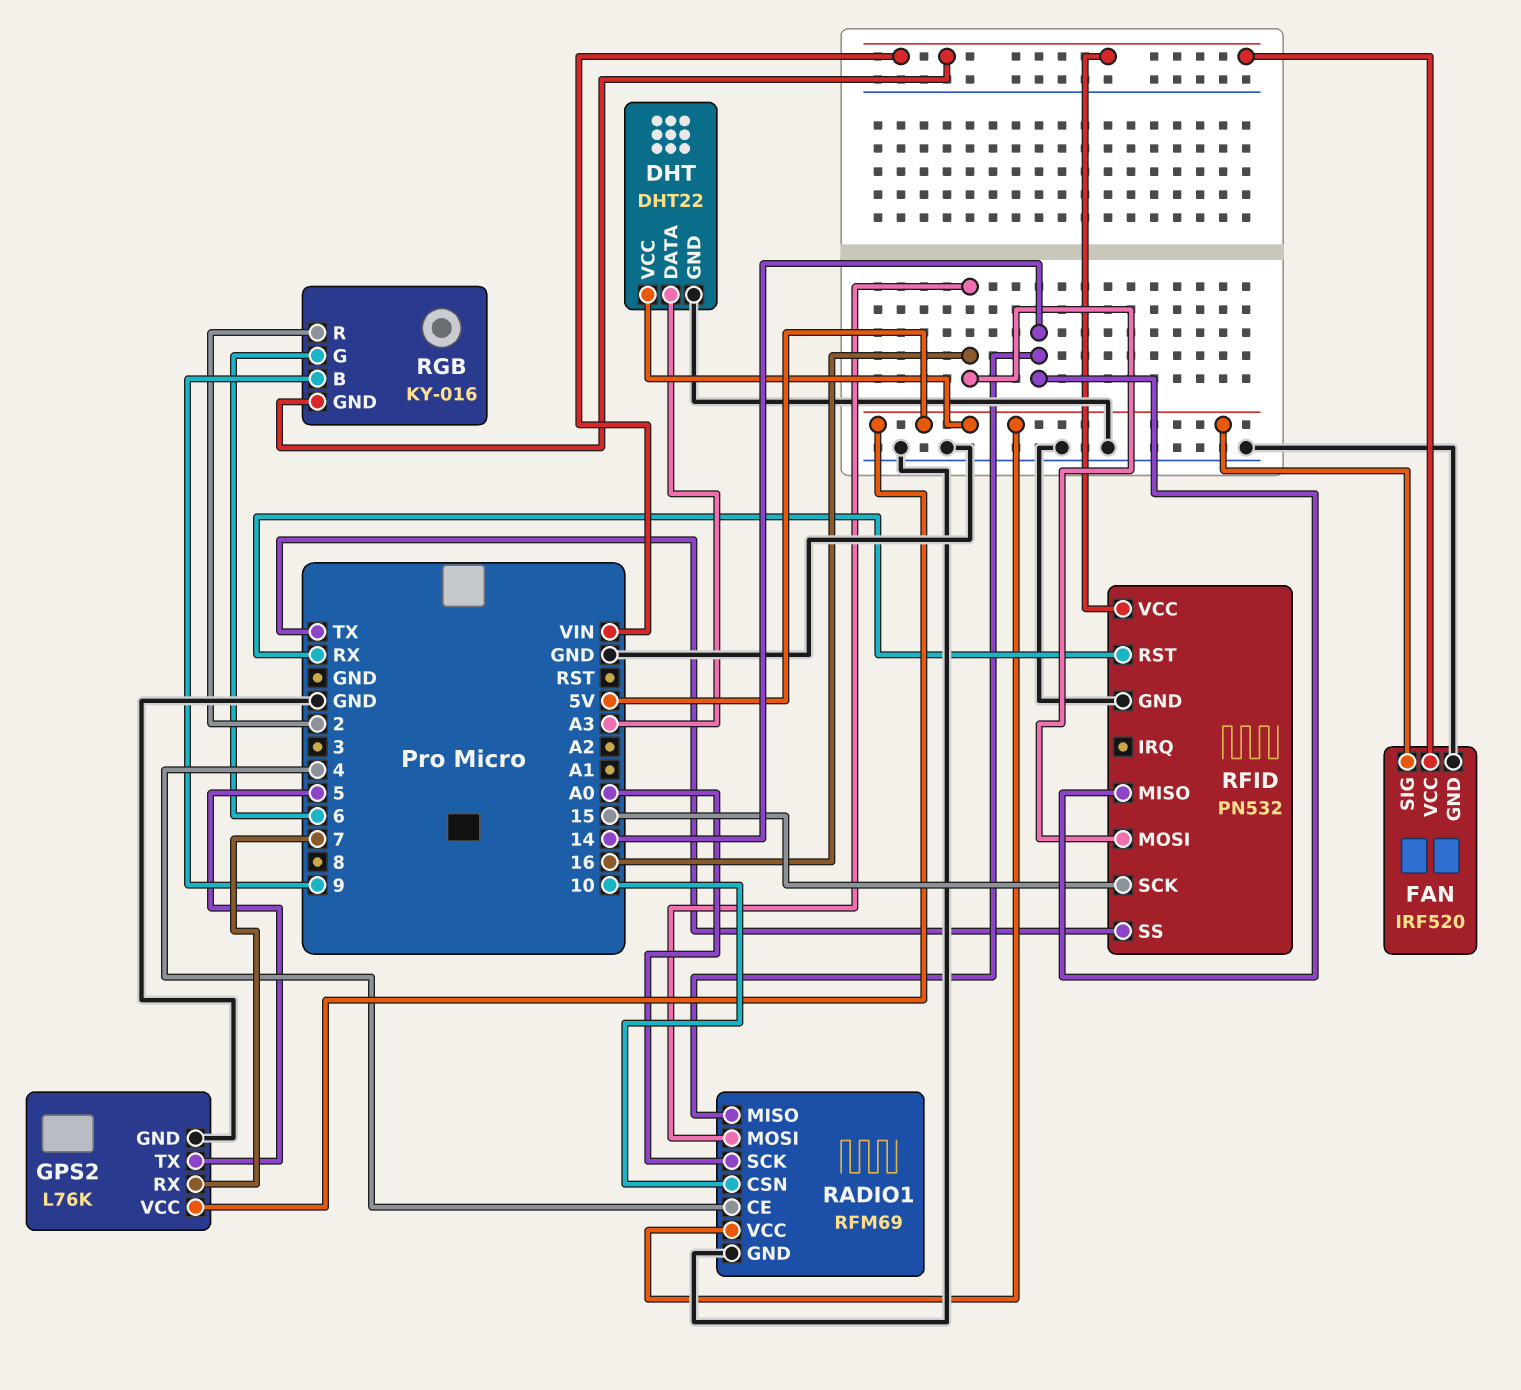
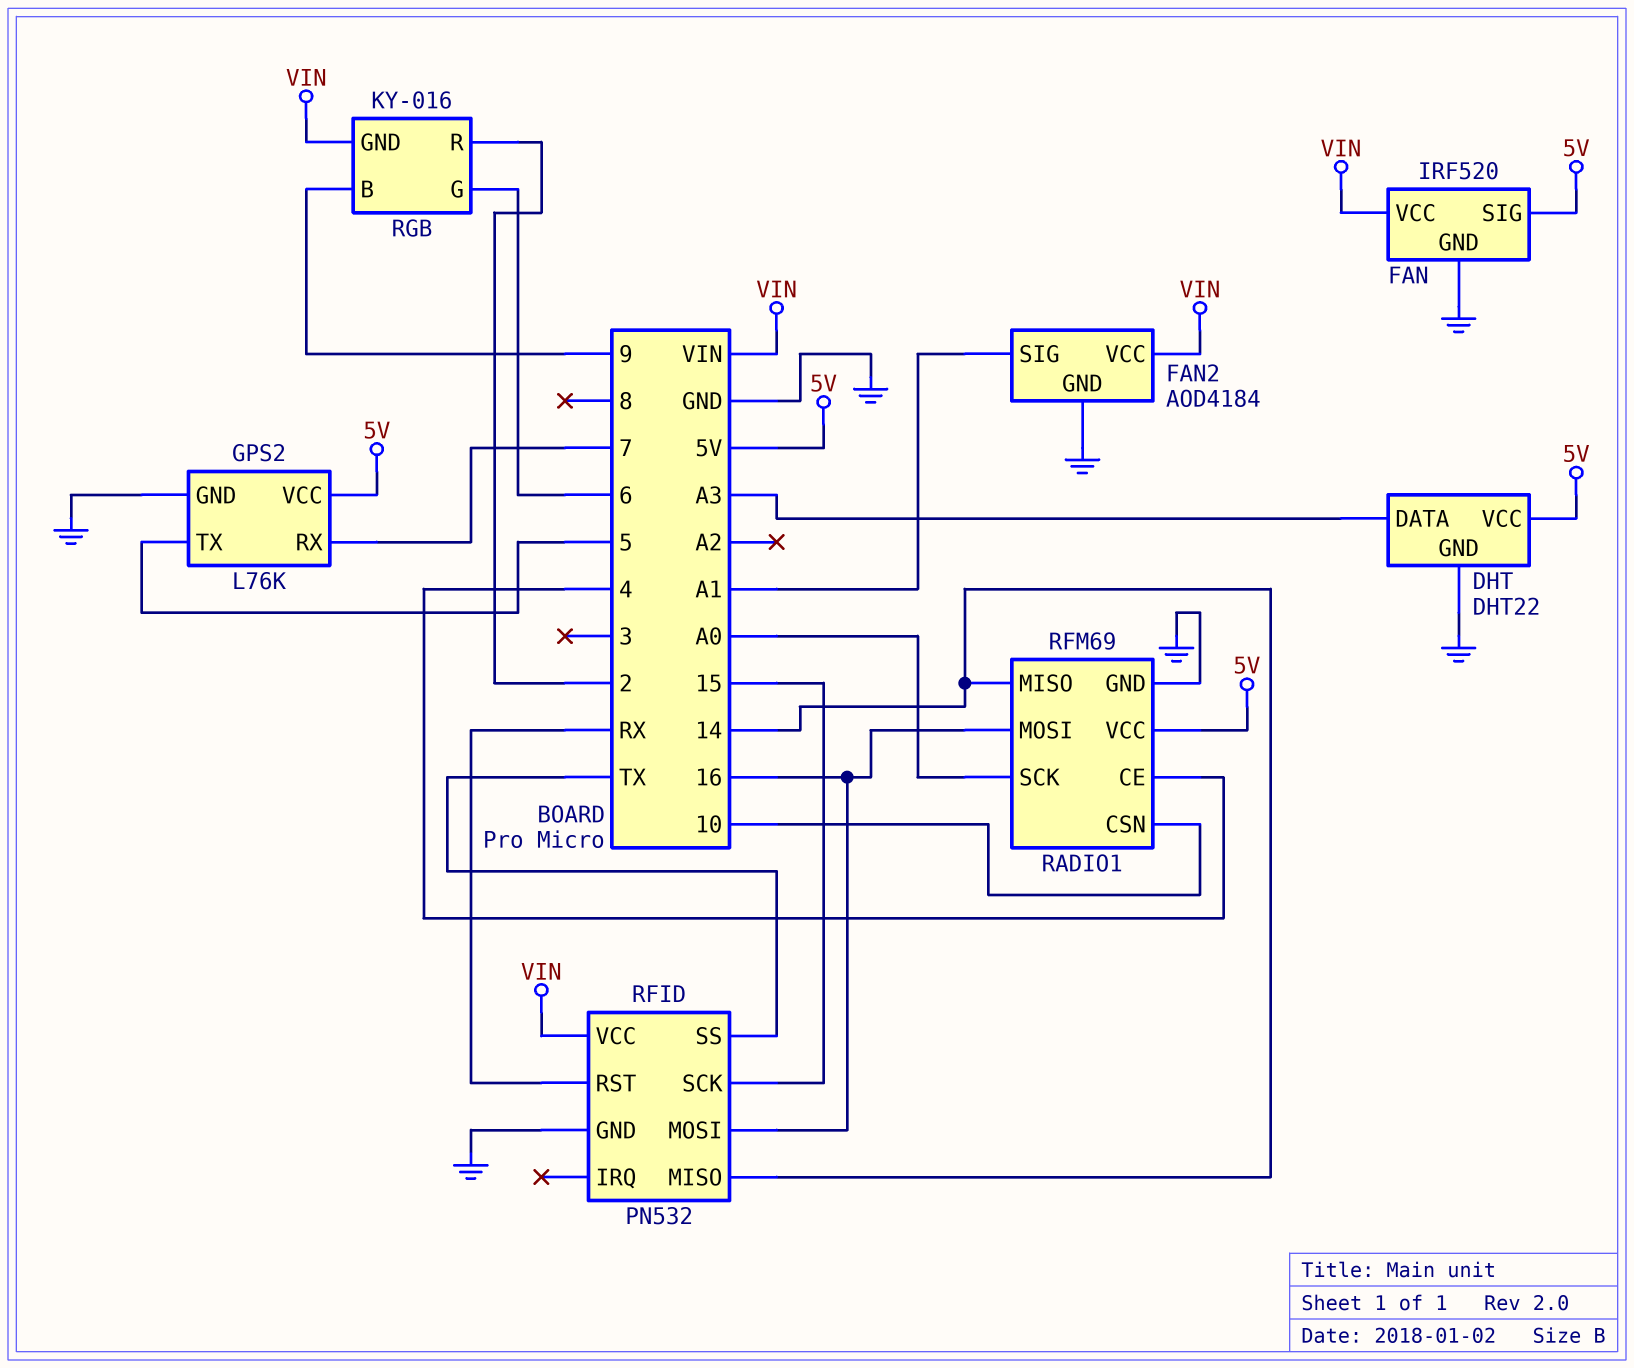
FAN2: none -> AOD4184
FAN2 pin GND: none -> GND
FAN2 pin SIG: none -> A1
FAN2 pin VCC: none -> VIN

